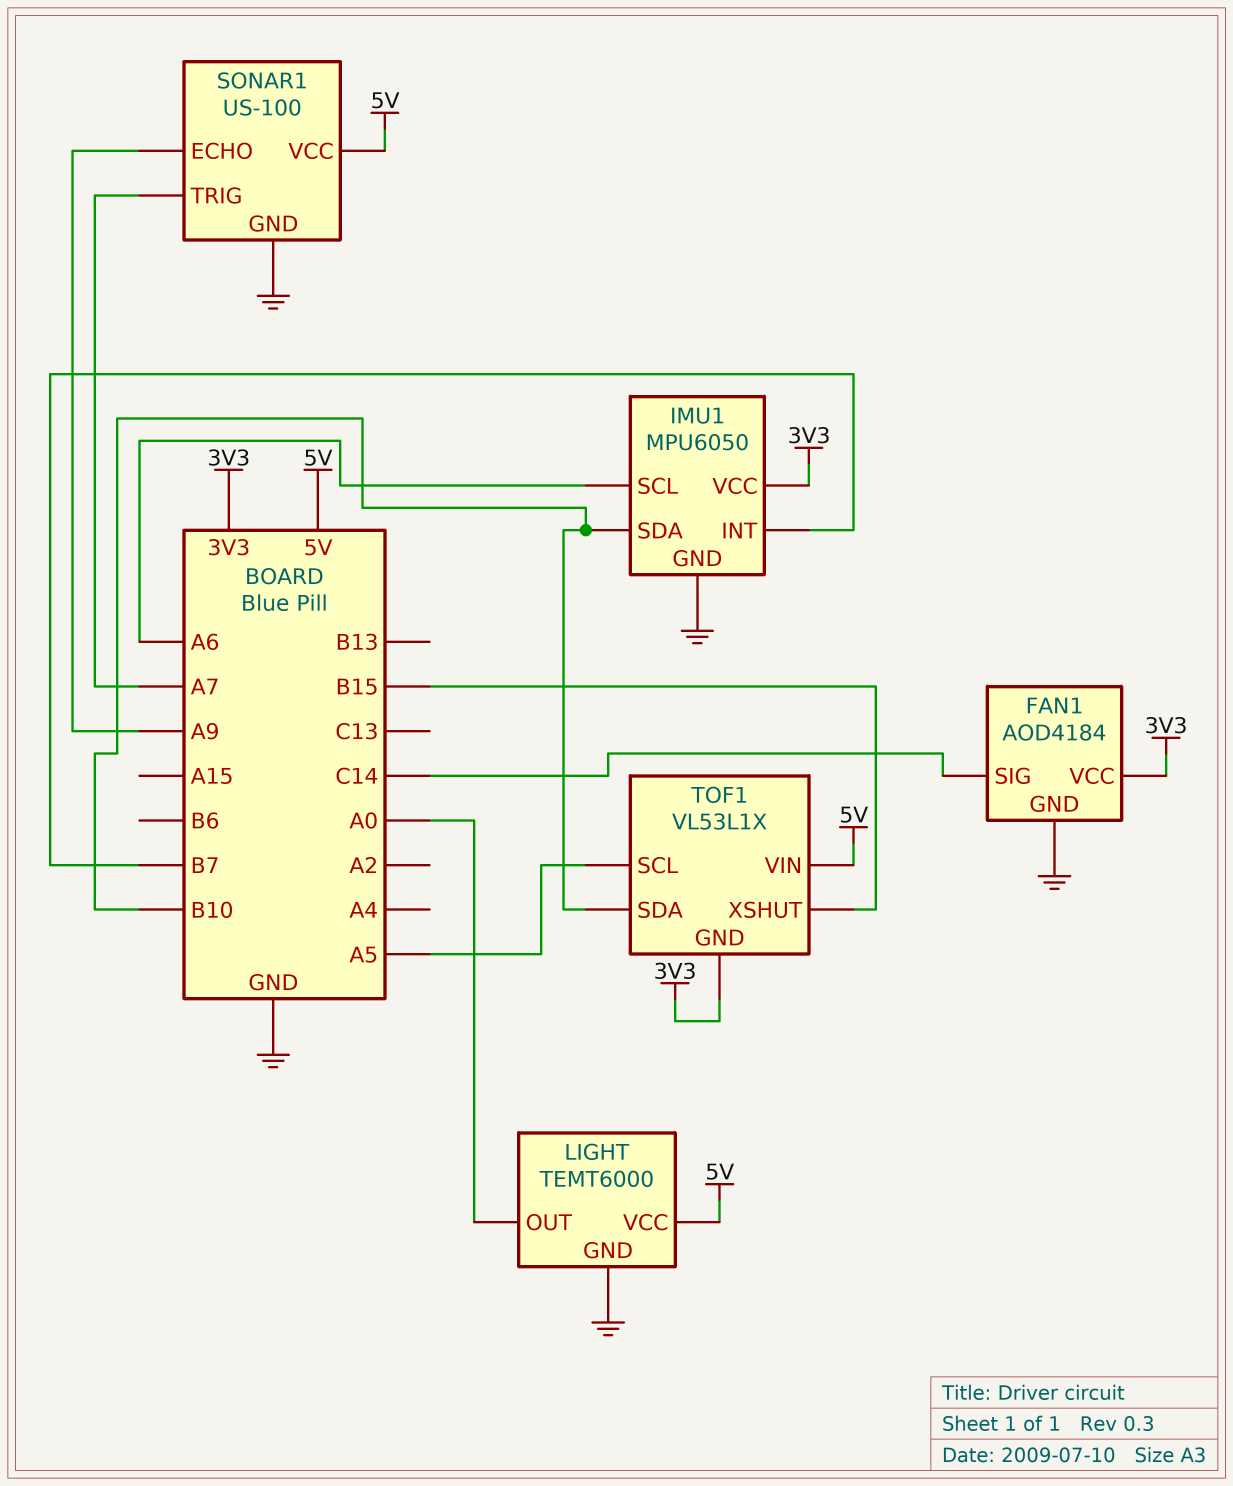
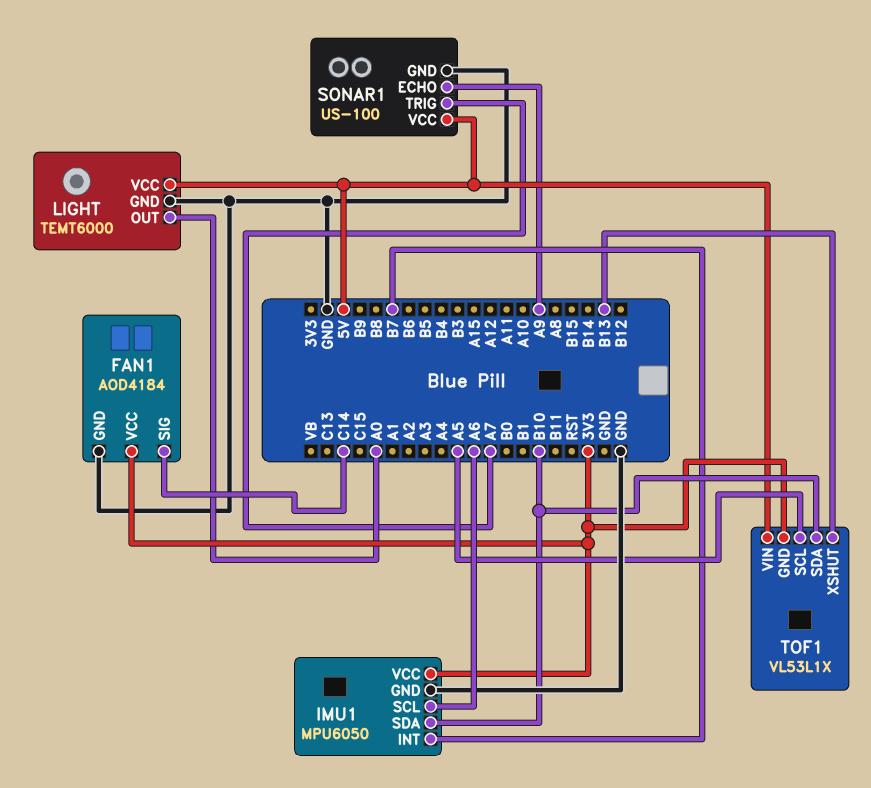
TOF1 pin XSHUT: B15 -> B13

